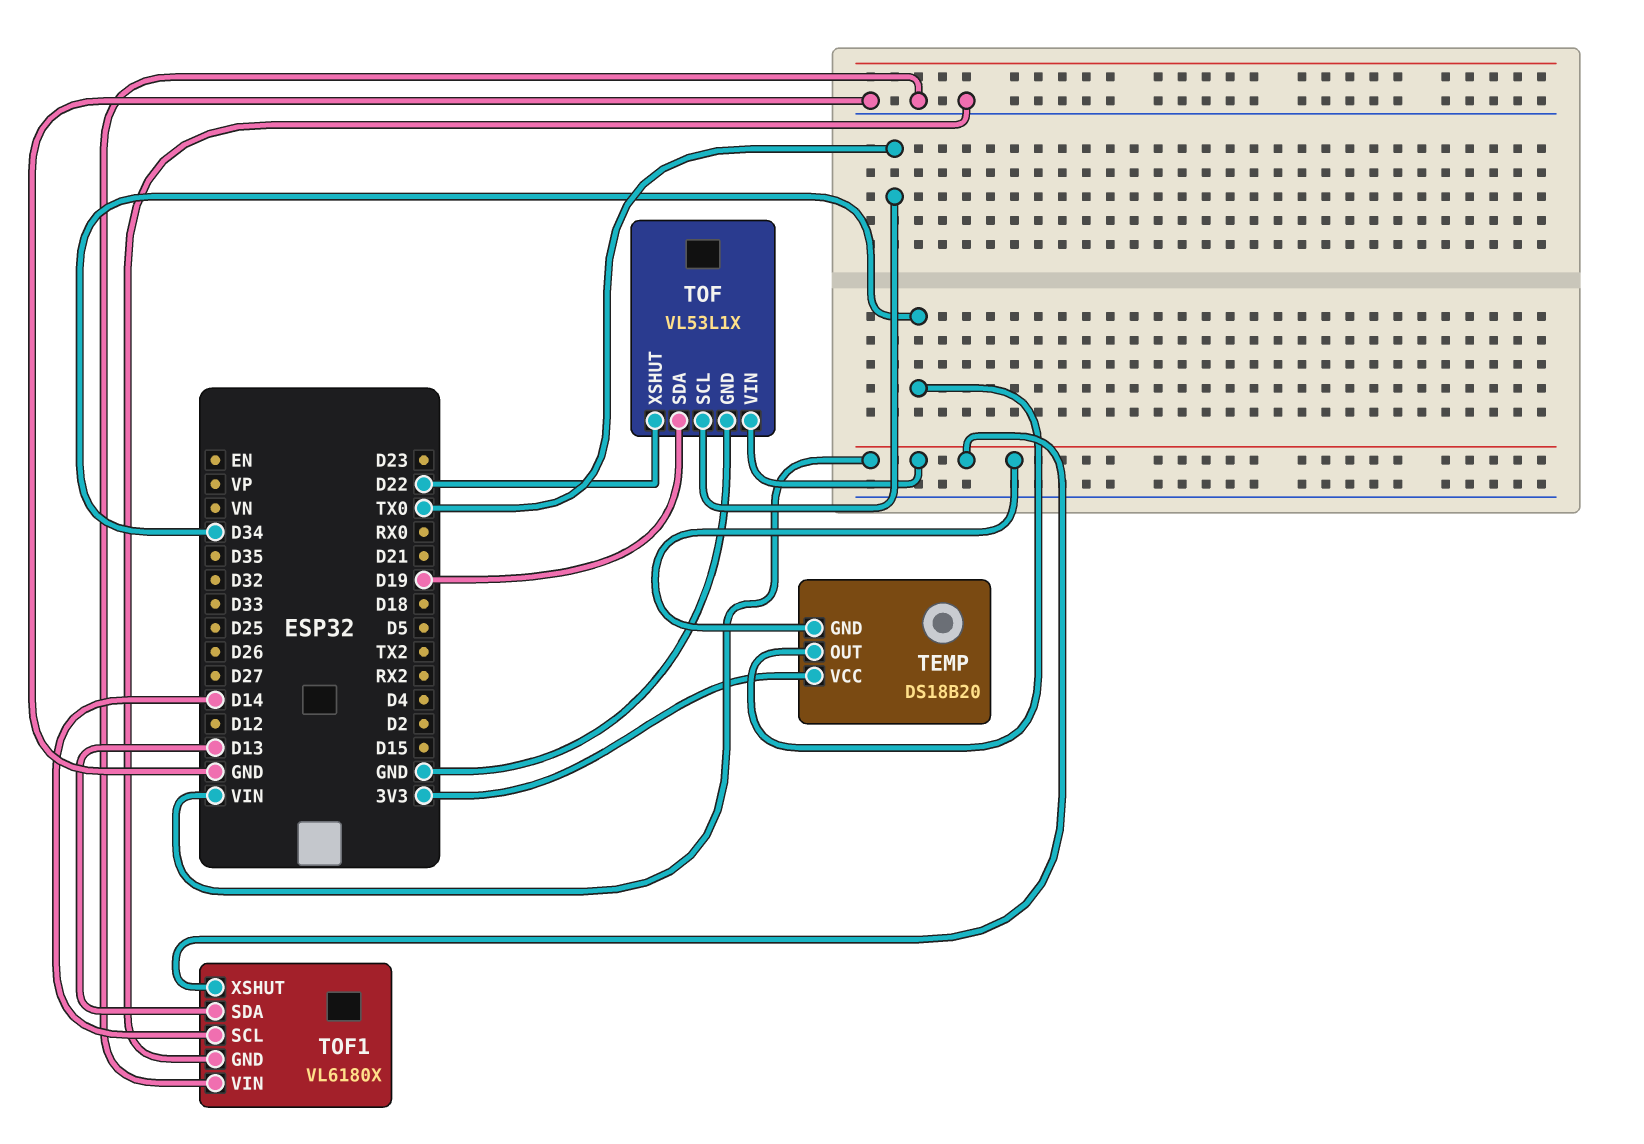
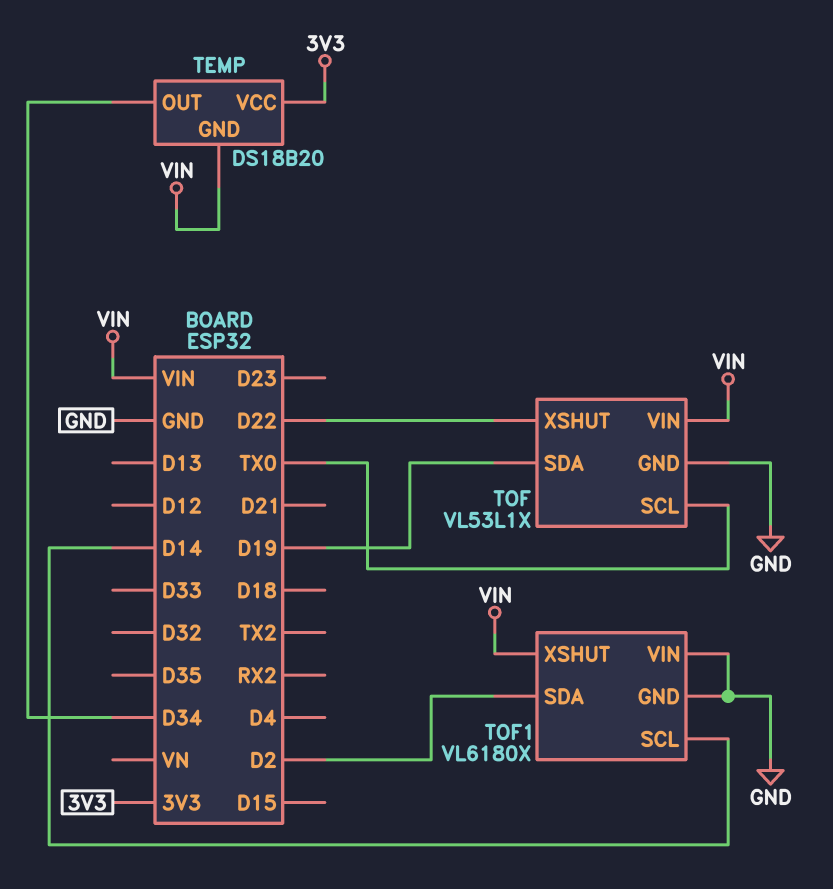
TOF1 pin SDA: D13 -> D2

